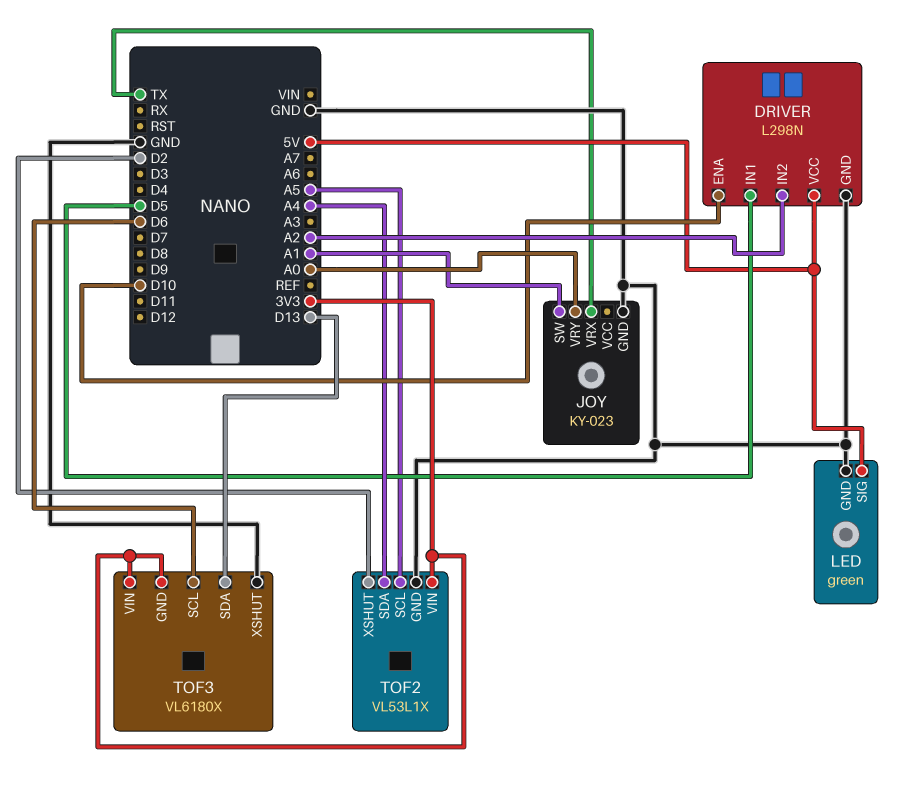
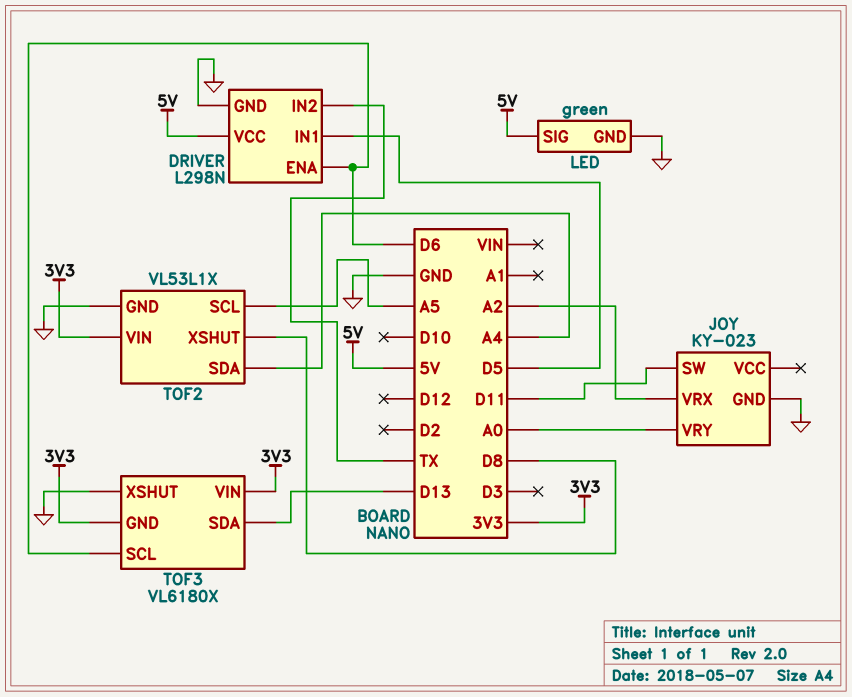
DRIVER pin ENA: D10 -> D6
DRIVER pin IN2: A2 -> TX
JOY pin SW: A1 -> D11
JOY pin VRX: TX -> A2
TOF2 pin XSHUT: D2 -> D8

